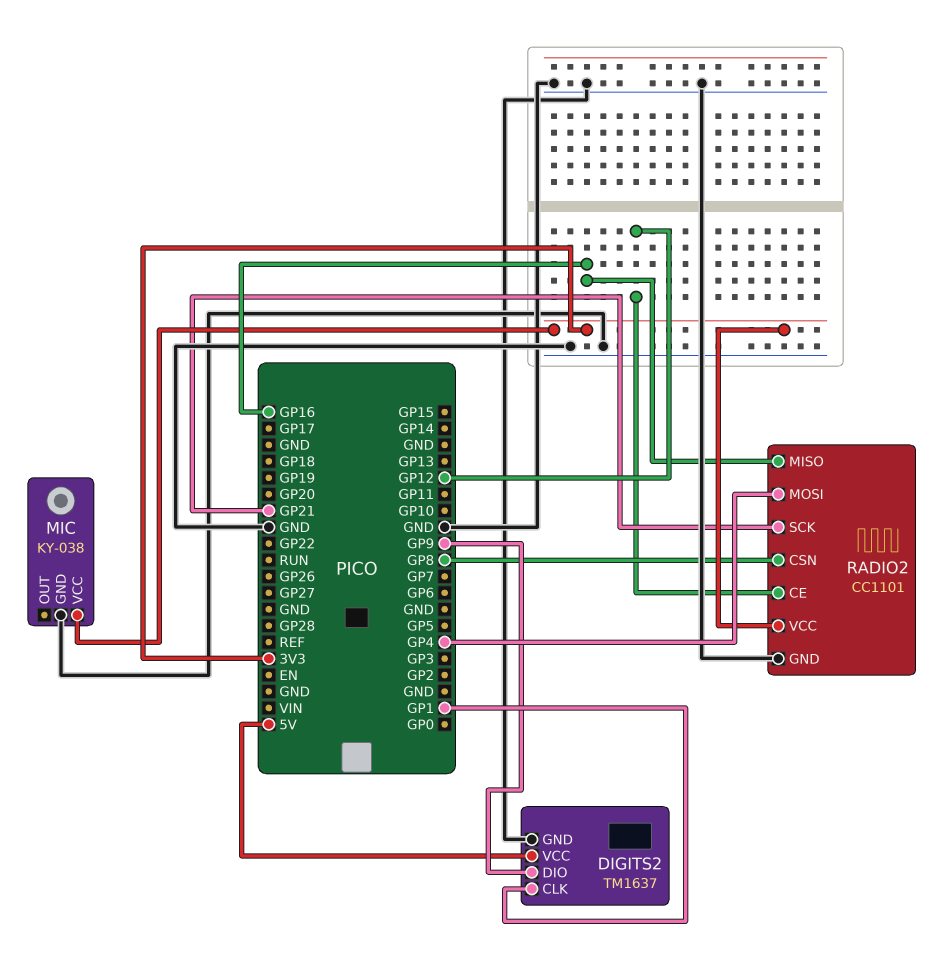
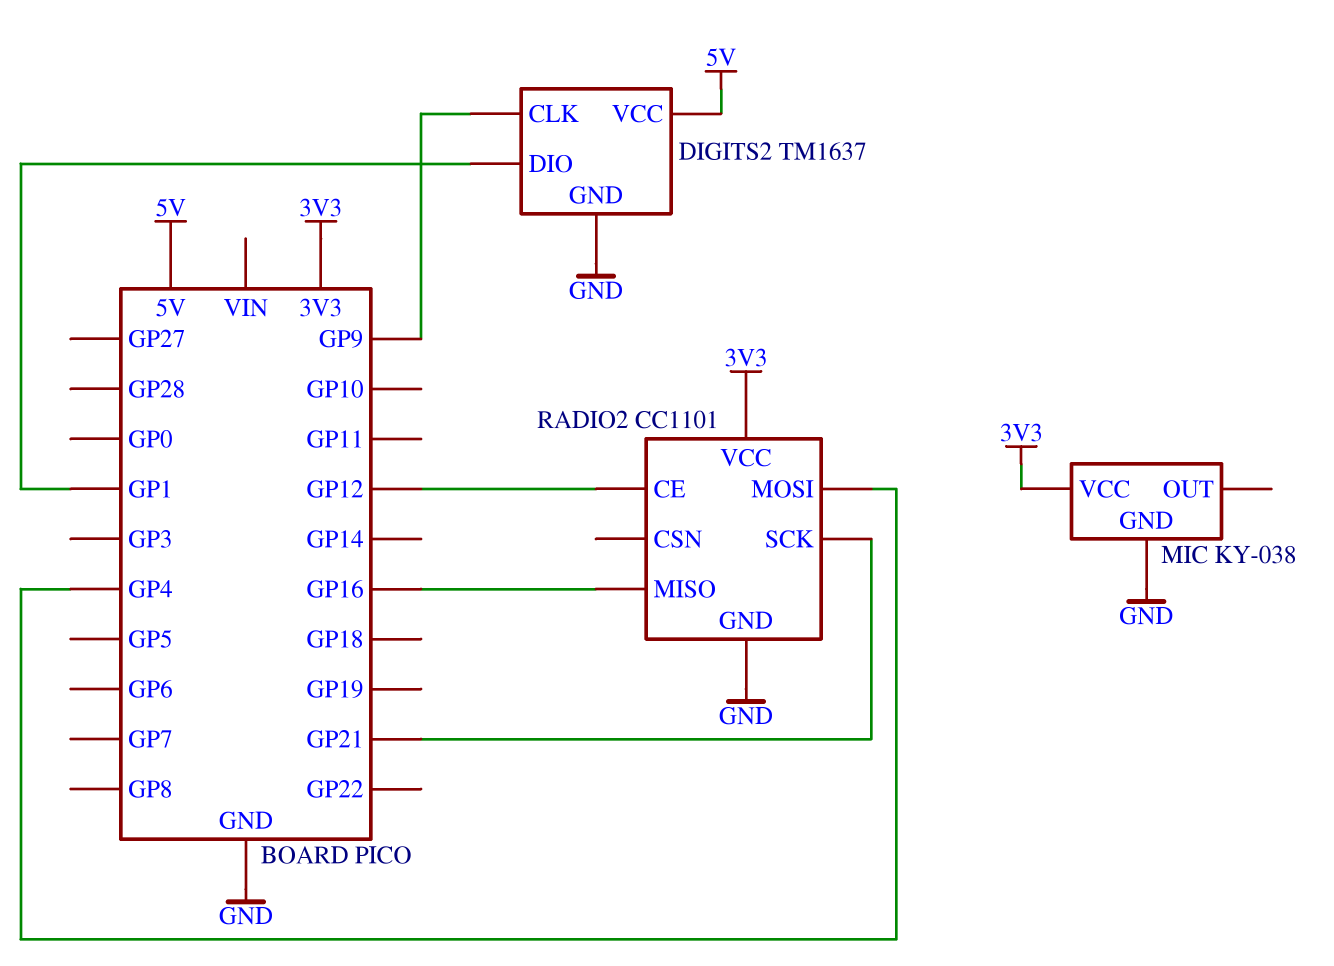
DIGITS2 pin CLK: GP1 -> GP9
DIGITS2 pin DIO: GP9 -> GP1
RADIO2 pin CSN: GP8 -> none

